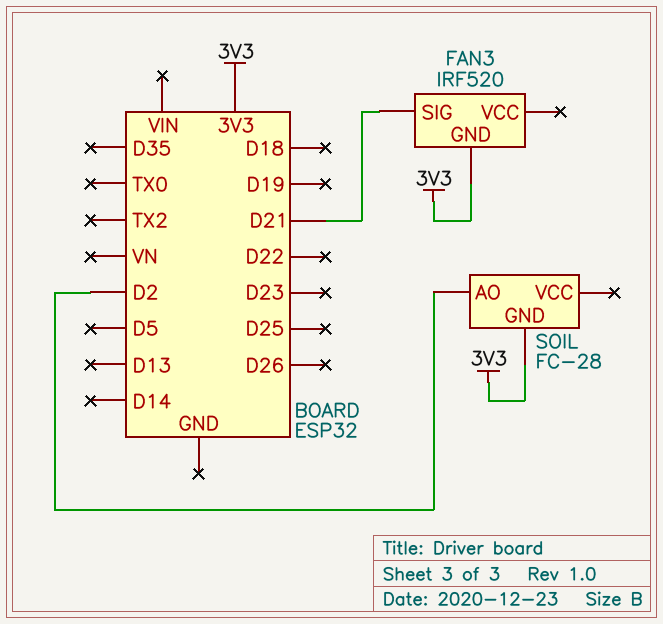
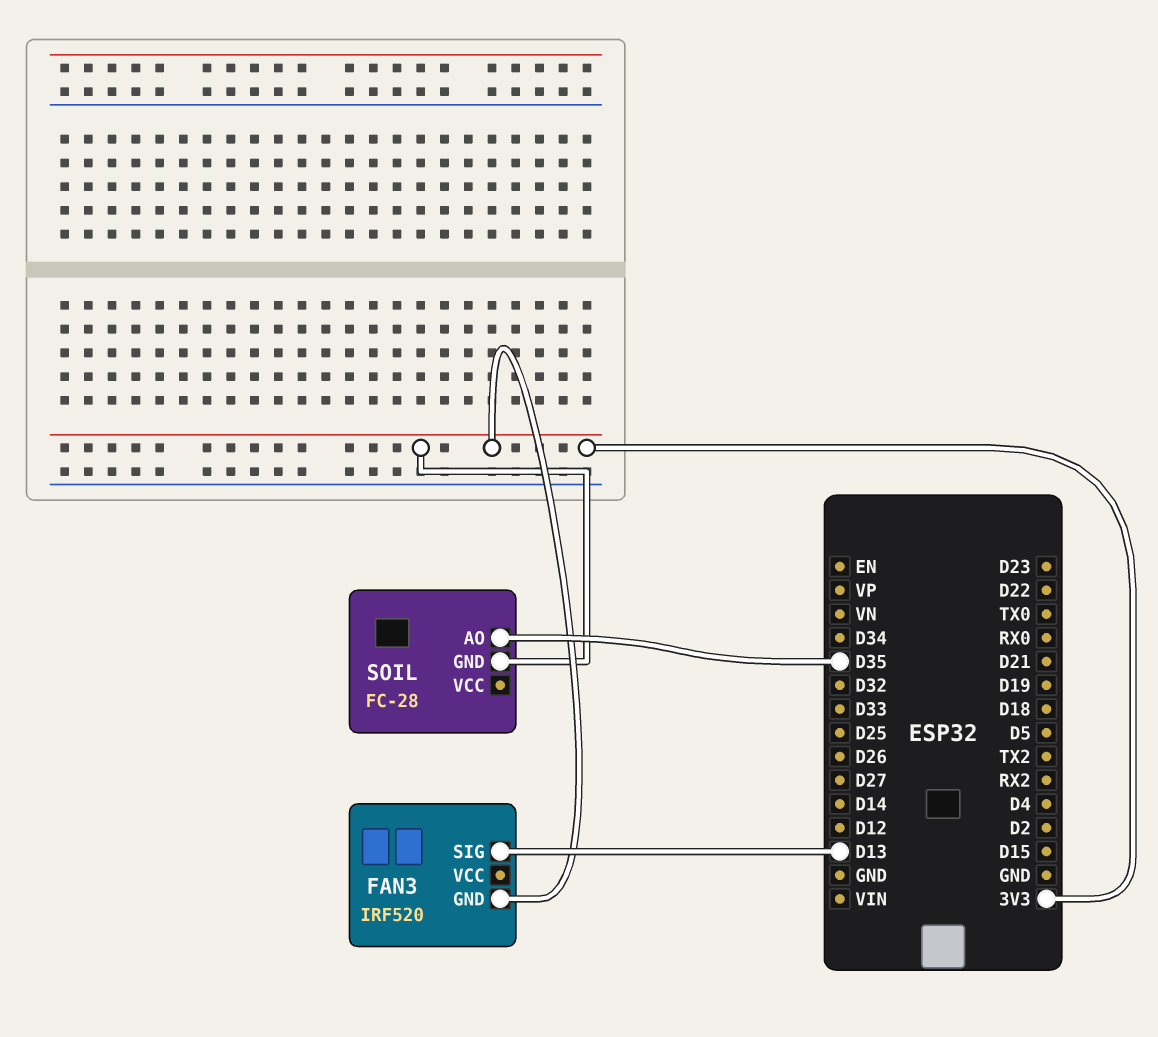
FAN3 pin SIG: D21 -> D13
SOIL pin AO: D2 -> D35

